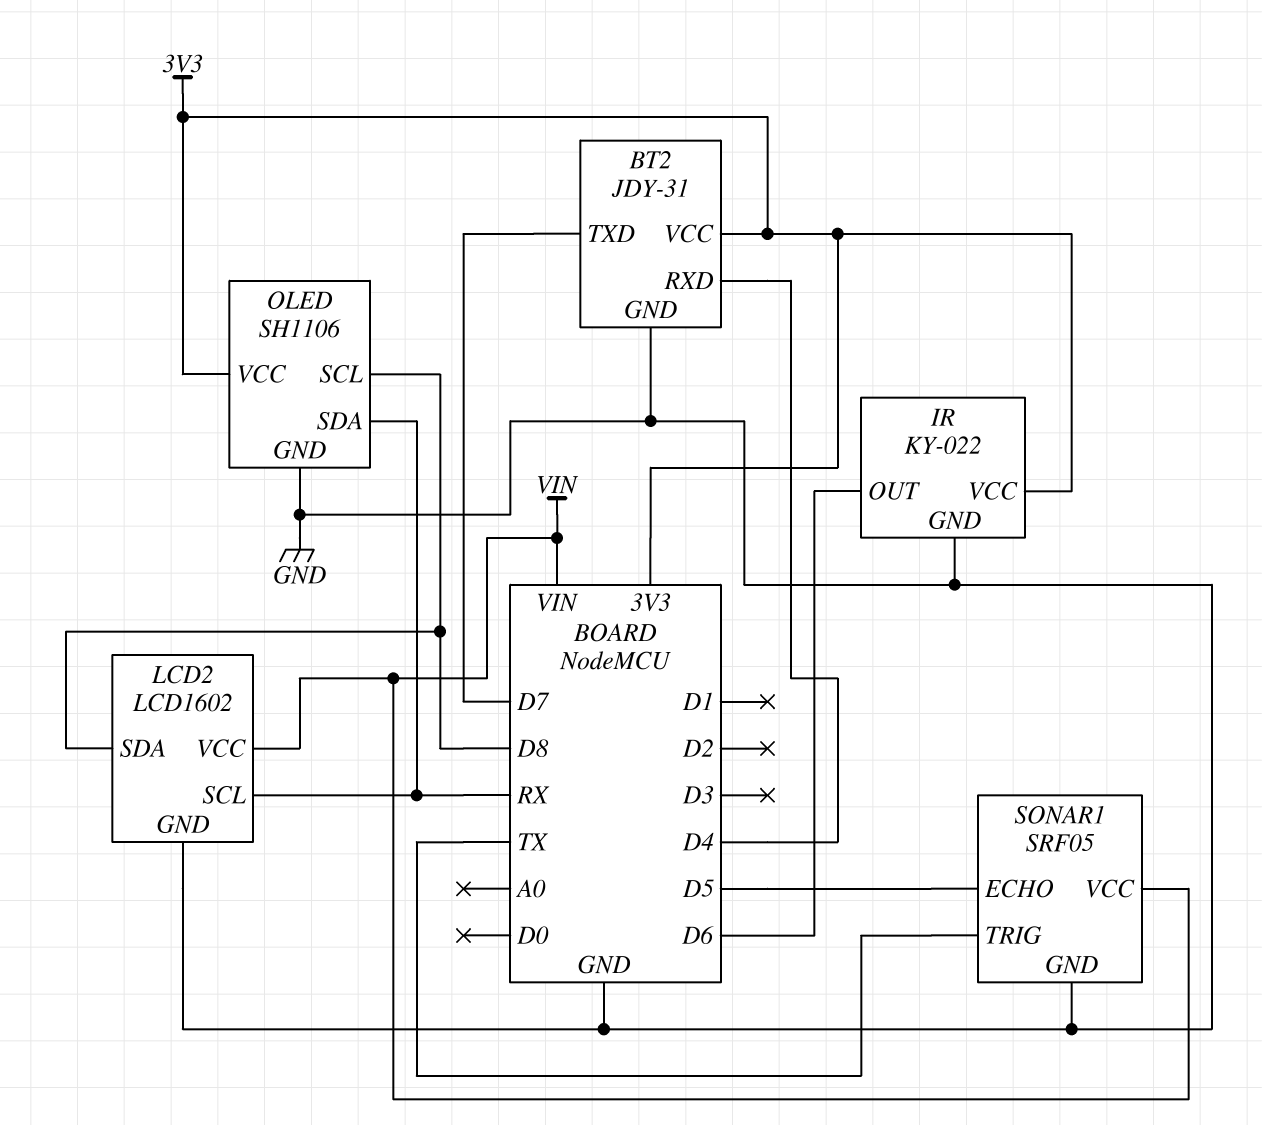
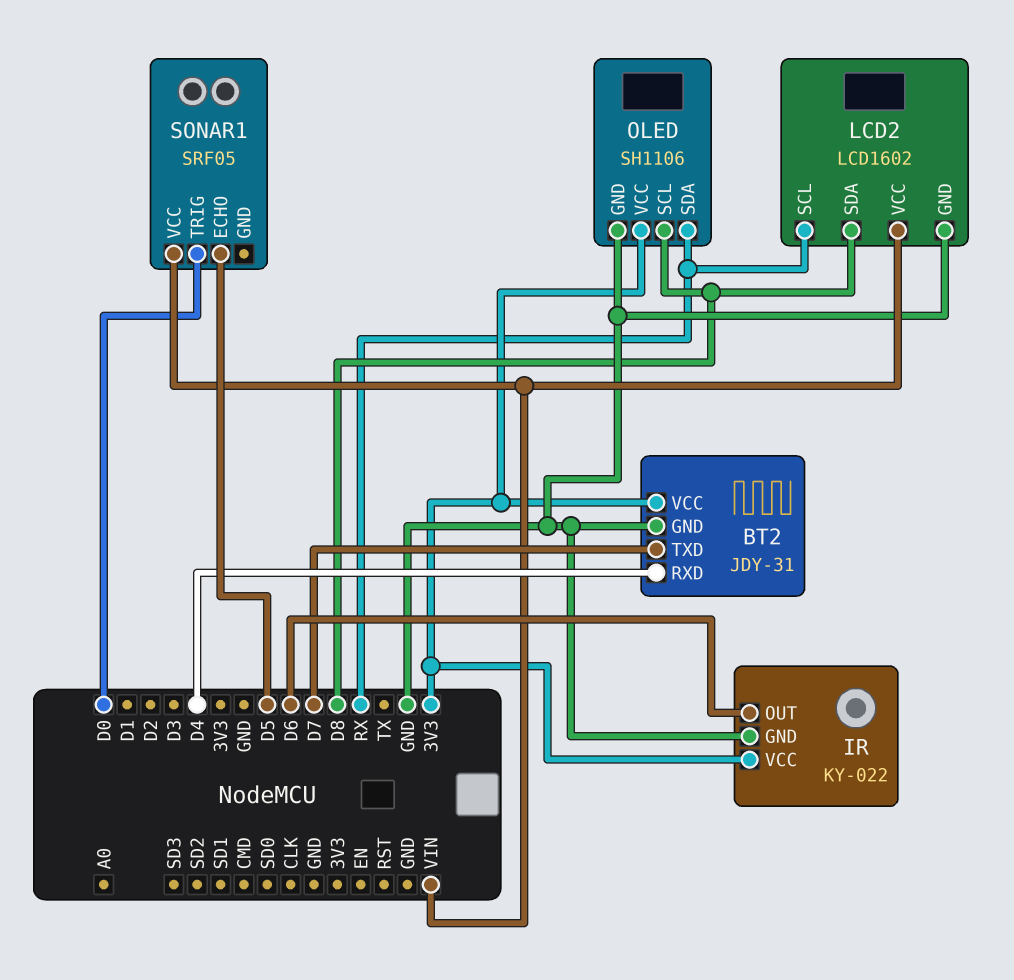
SONAR1 pin GND: GND -> none
SONAR1 pin TRIG: TX -> D0

